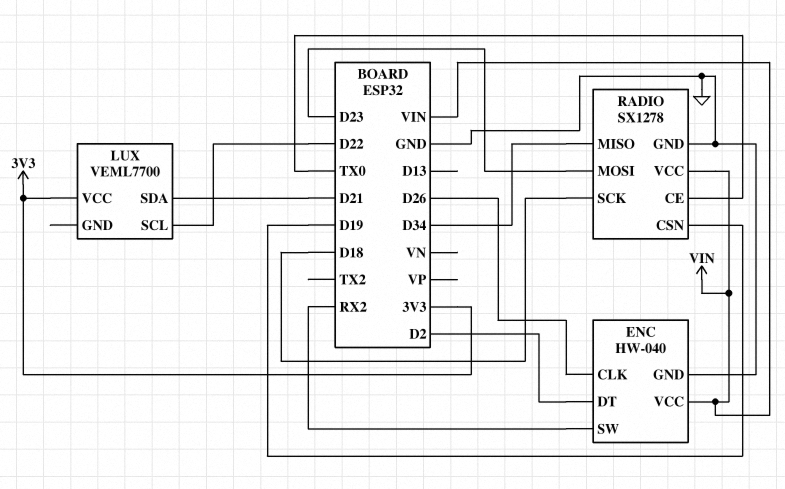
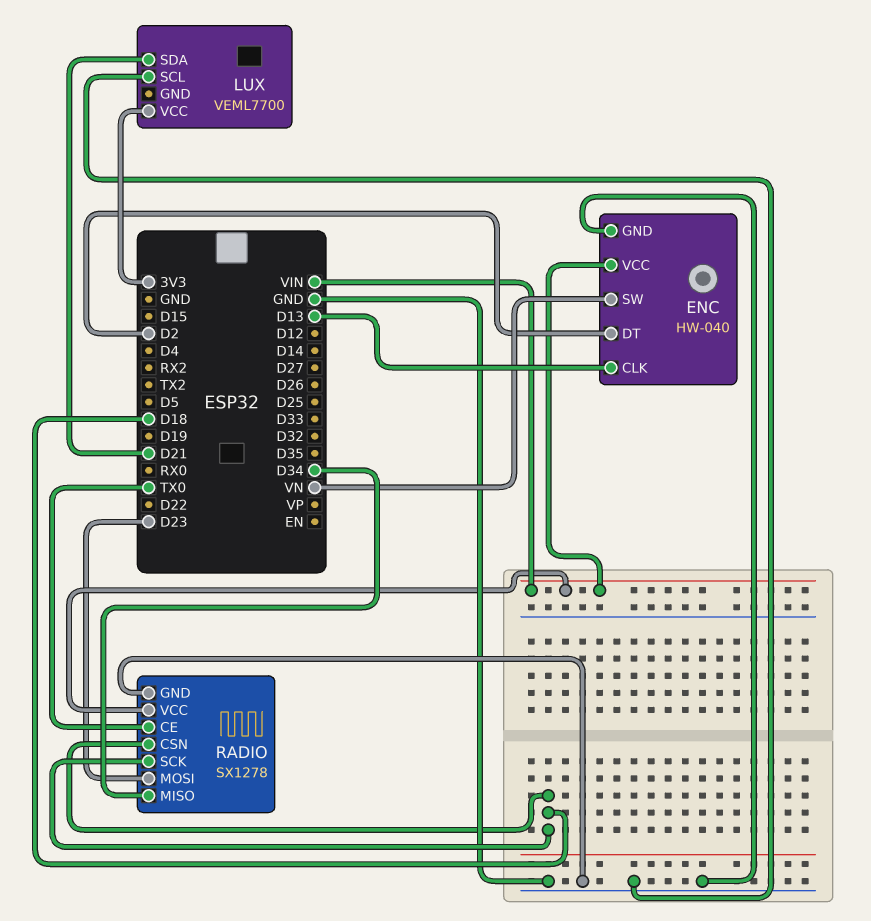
ENC pin CLK: D26 -> D13
ENC pin SW: RX2 -> VN
LUX pin SCL: D22 -> GND
RADIO pin CSN: D19 -> D18

